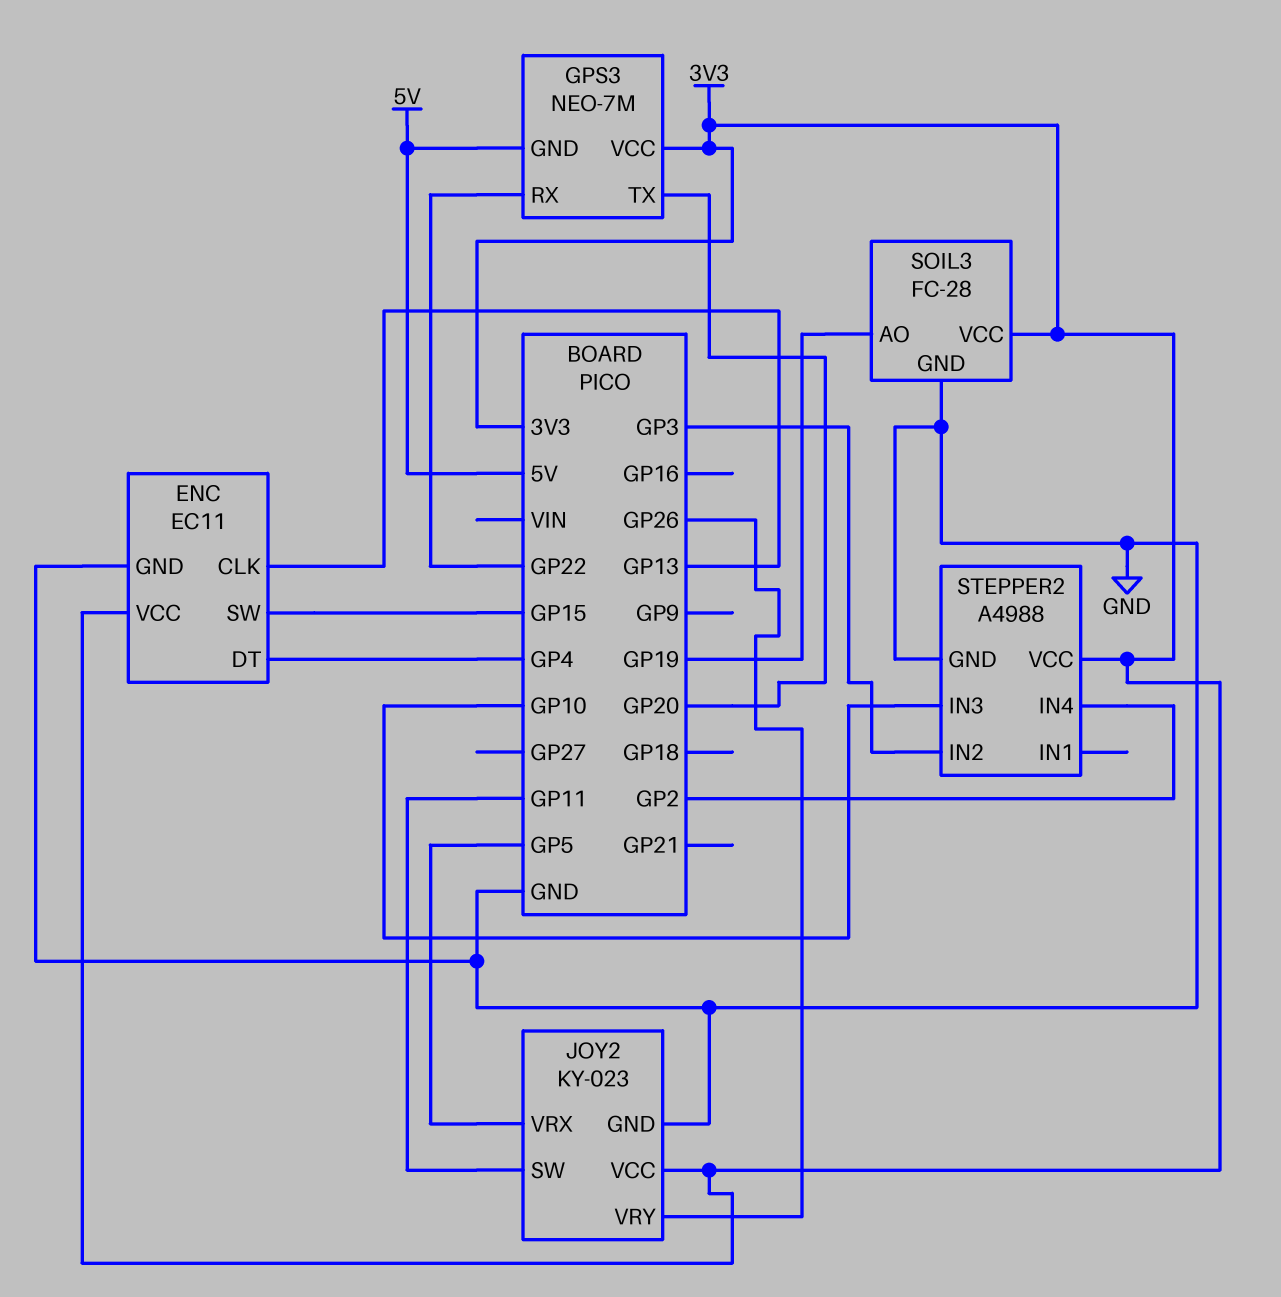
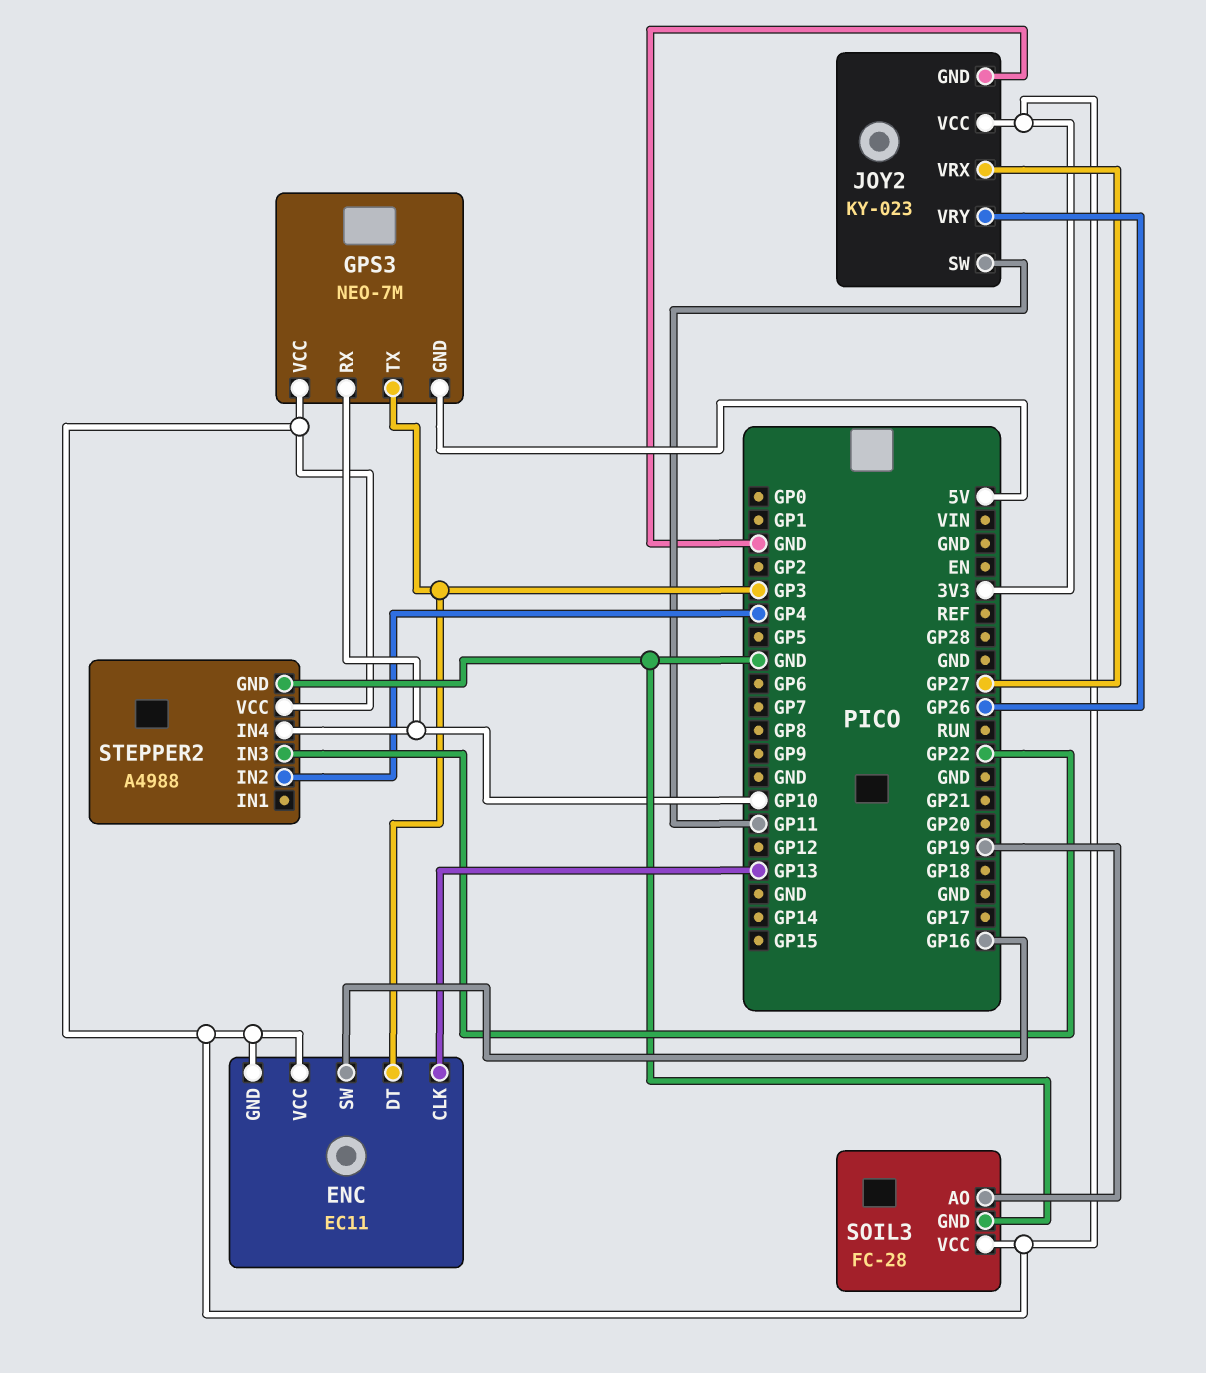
ENC pin DT: GP4 -> GP3
ENC pin GND: GND -> 3V3
ENC pin SW: GP15 -> GP16
GPS3 pin RX: GP22 -> GP10
GPS3 pin TX: GP20 -> GP3
JOY2 pin VRX: GP5 -> GP27
STEPPER2 pin IN2: GP3 -> GP4
STEPPER2 pin IN3: GP10 -> GP22
STEPPER2 pin IN4: GP2 -> GP10

